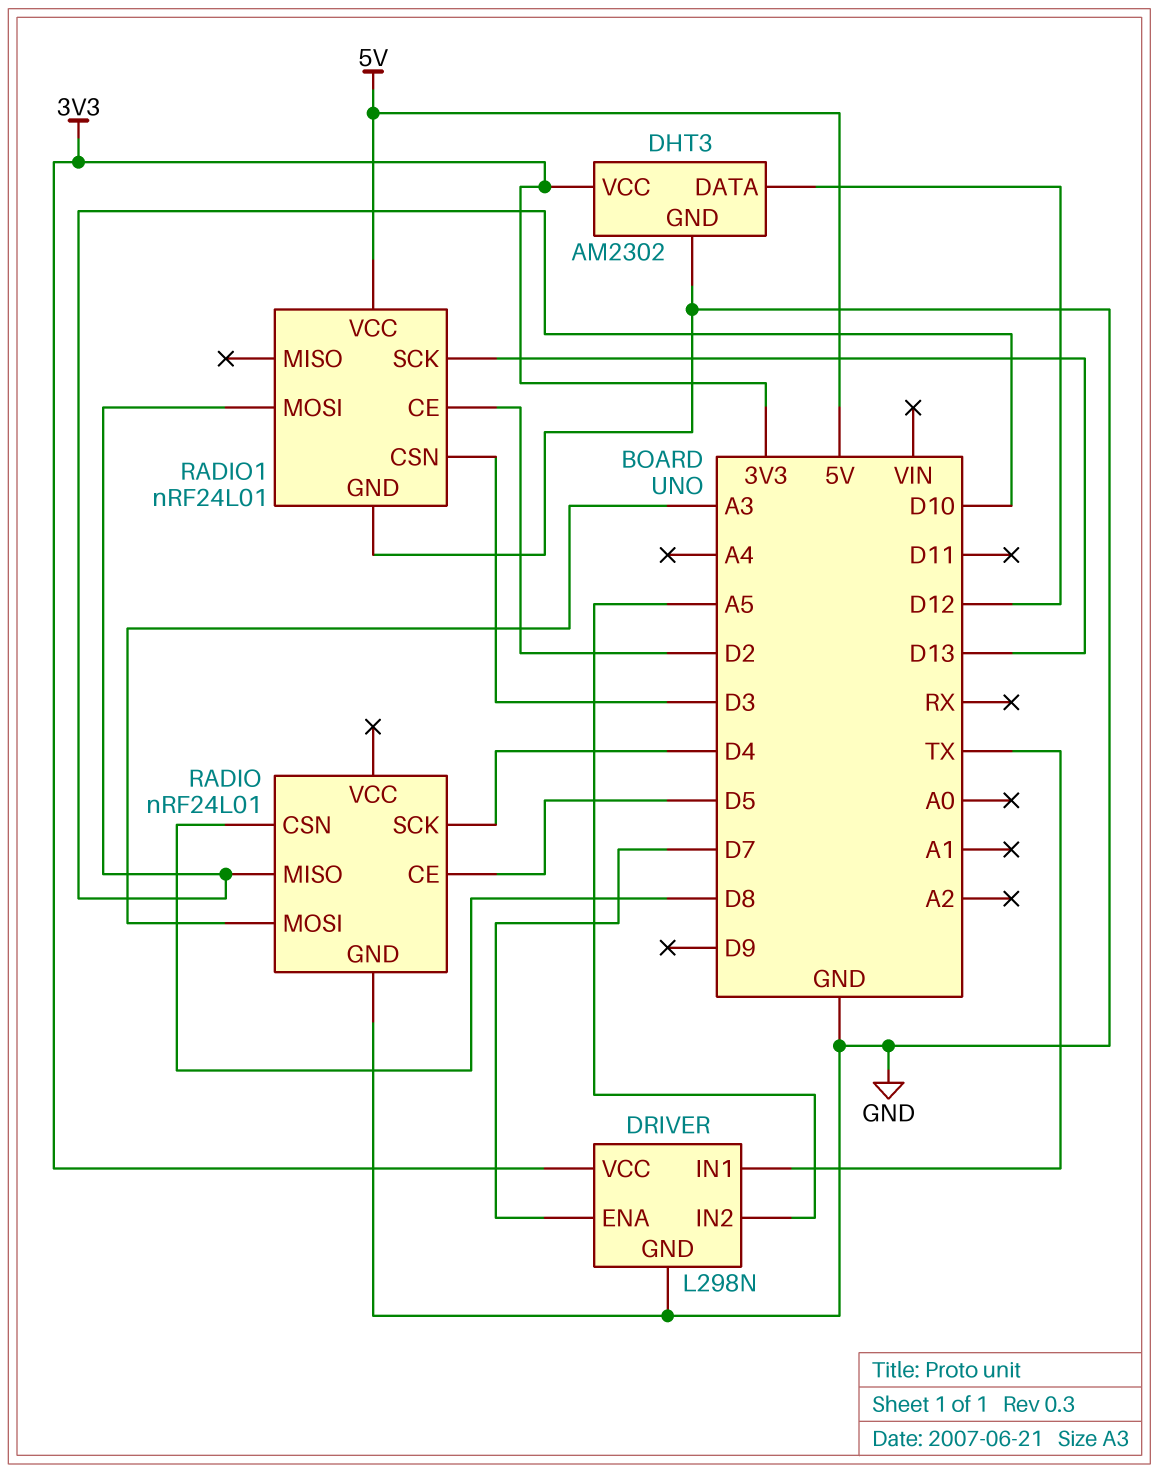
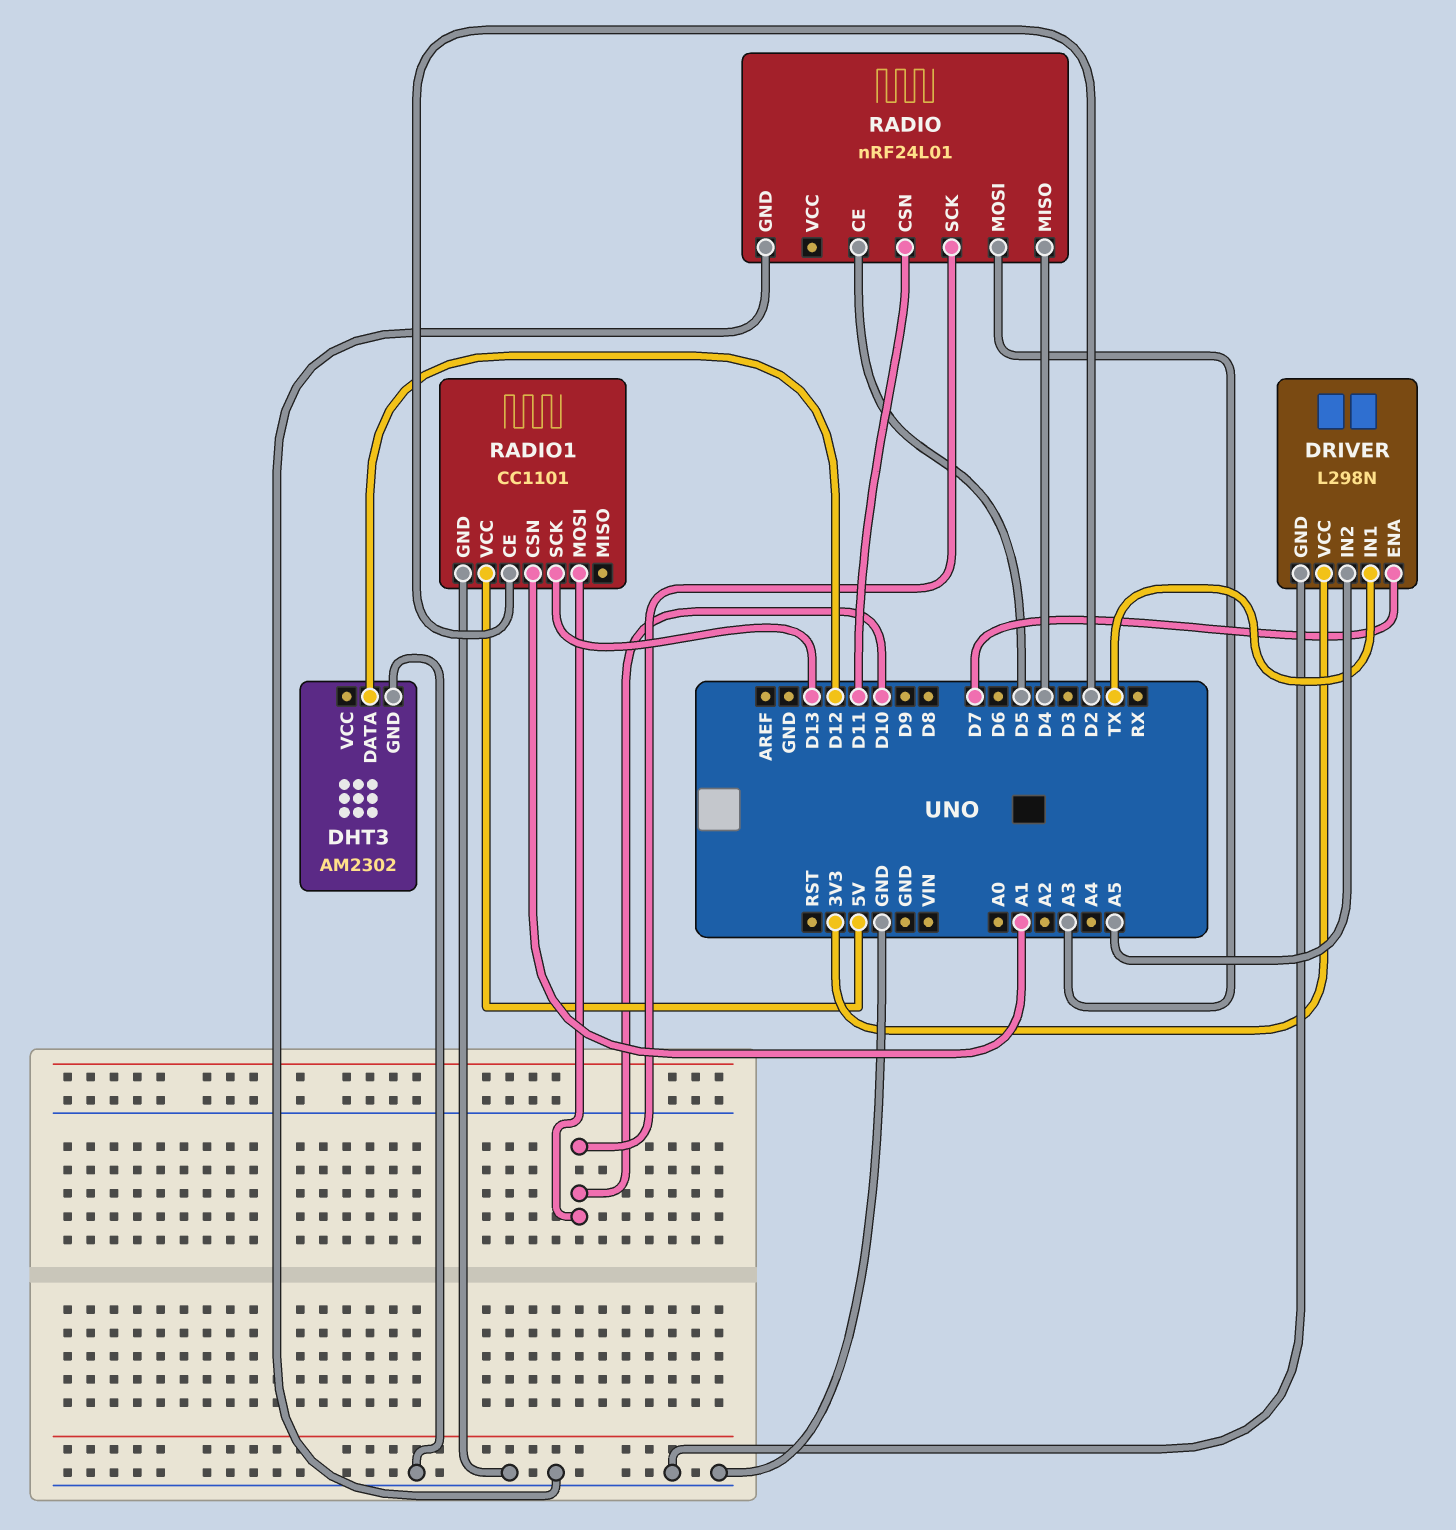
DHT3 pin VCC: 3V3 -> none
RADIO pin CSN: D8 -> D11
RADIO pin MISO: D10 -> D4
RADIO pin SCK: D4 -> D10
RADIO1: nRF24L01 -> CC1101
RADIO1 pin CSN: D3 -> A1

